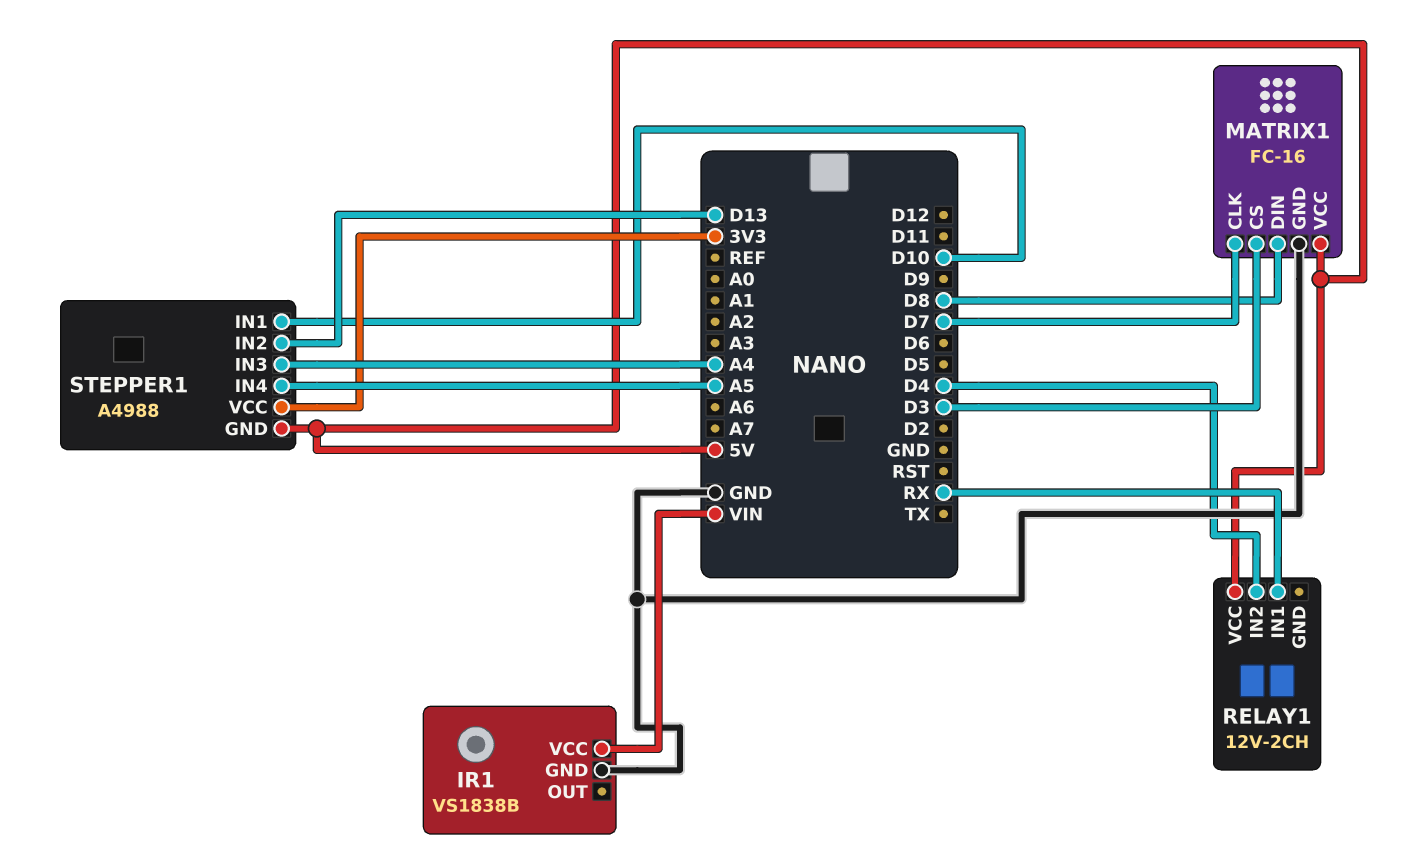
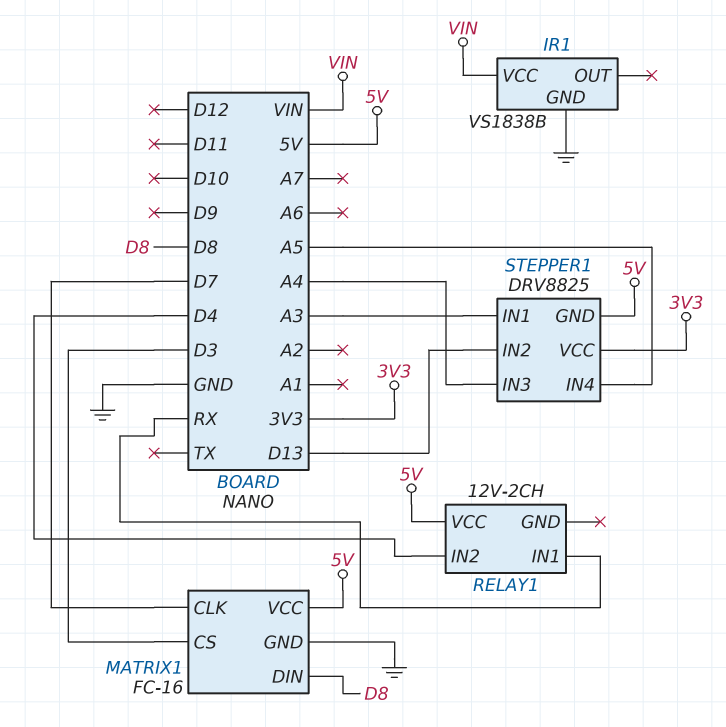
STEPPER1: A4988 -> DRV8825
STEPPER1 pin IN1: D10 -> A3

